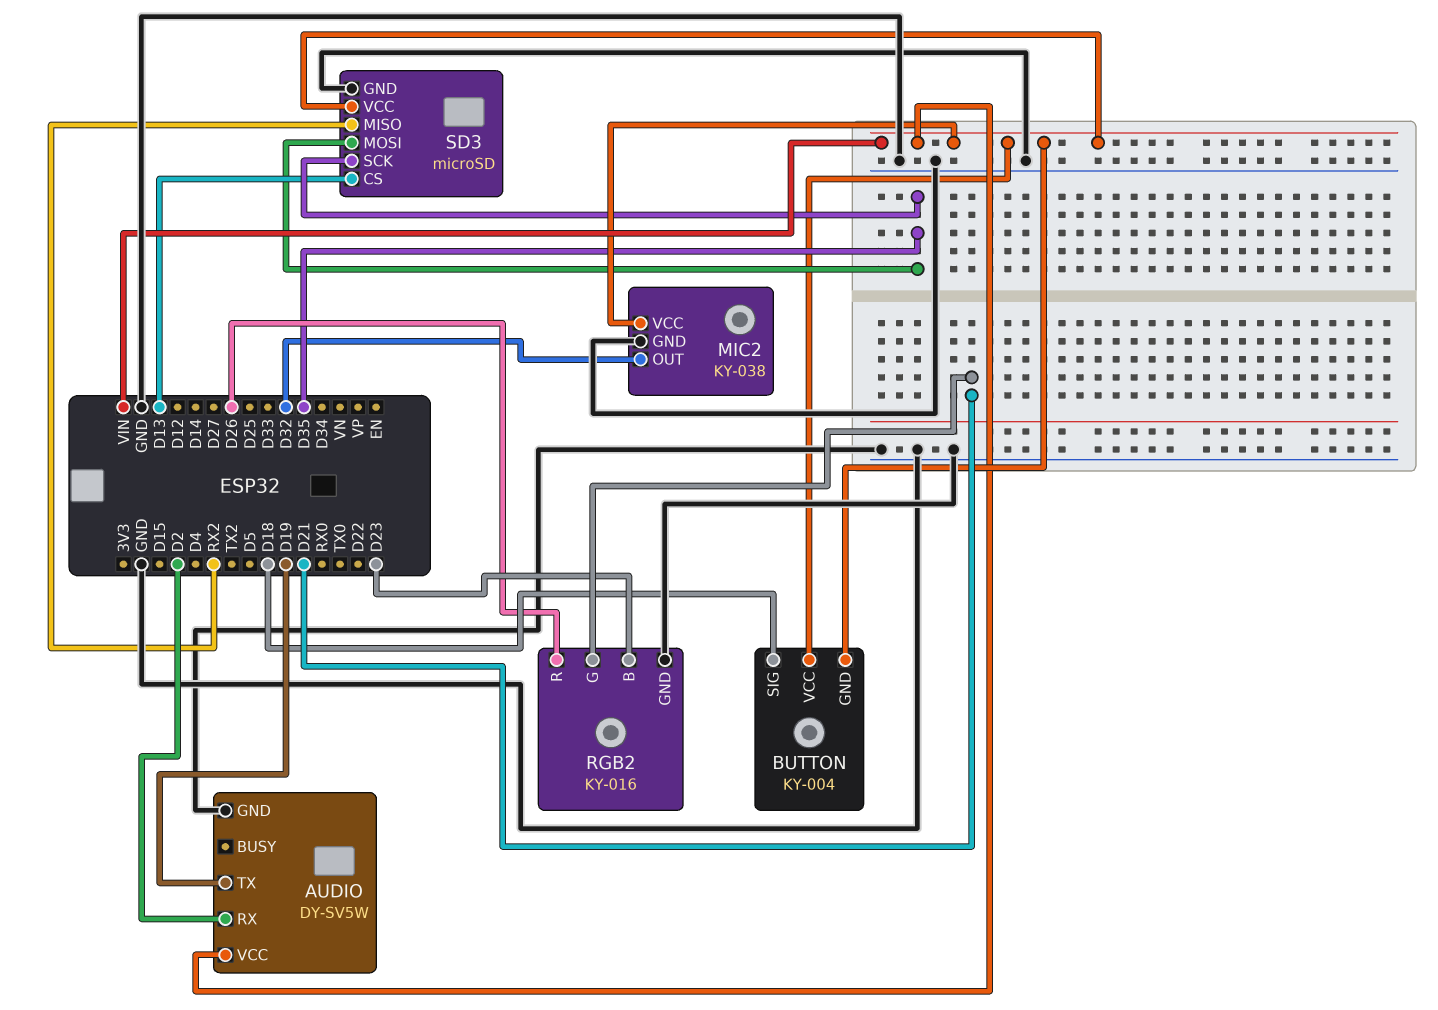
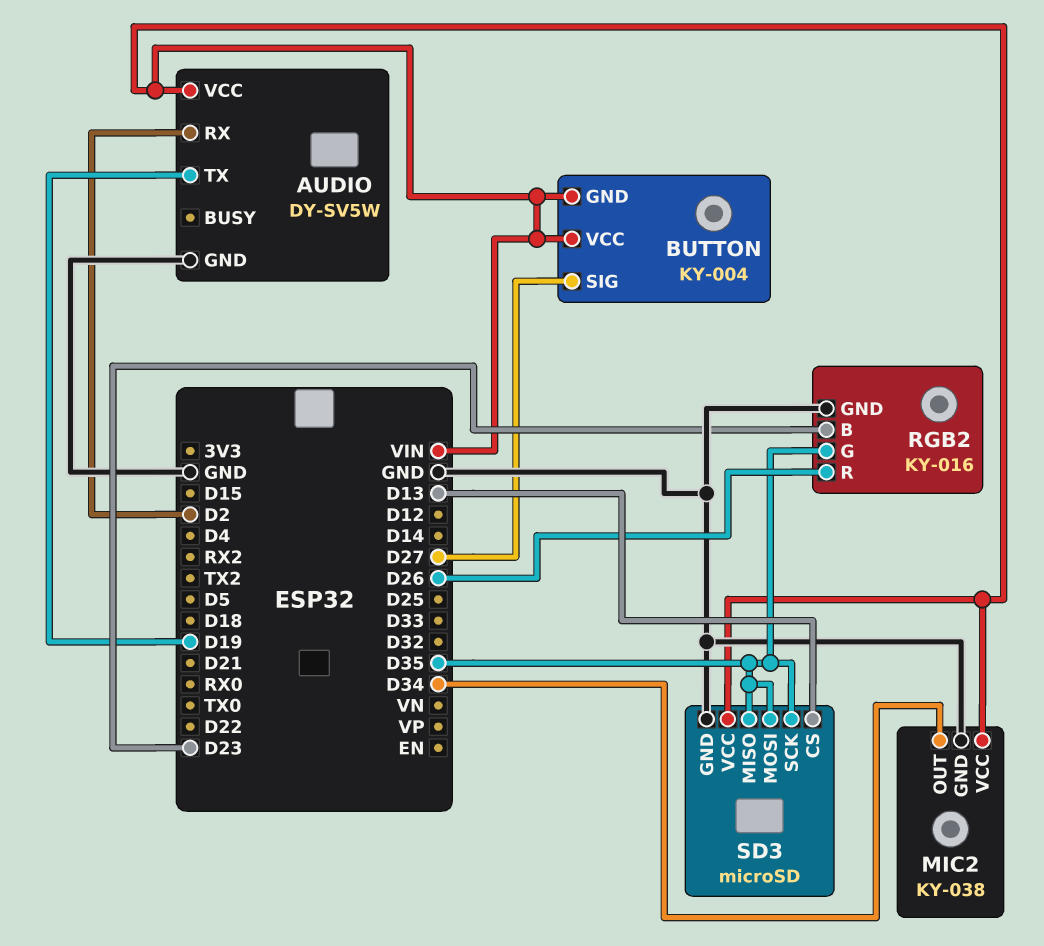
BUTTON pin SIG: D18 -> D27
MIC2 pin OUT: D32 -> D34
RGB2 pin G: D21 -> D35
SD3 pin MISO: RX2 -> D35

